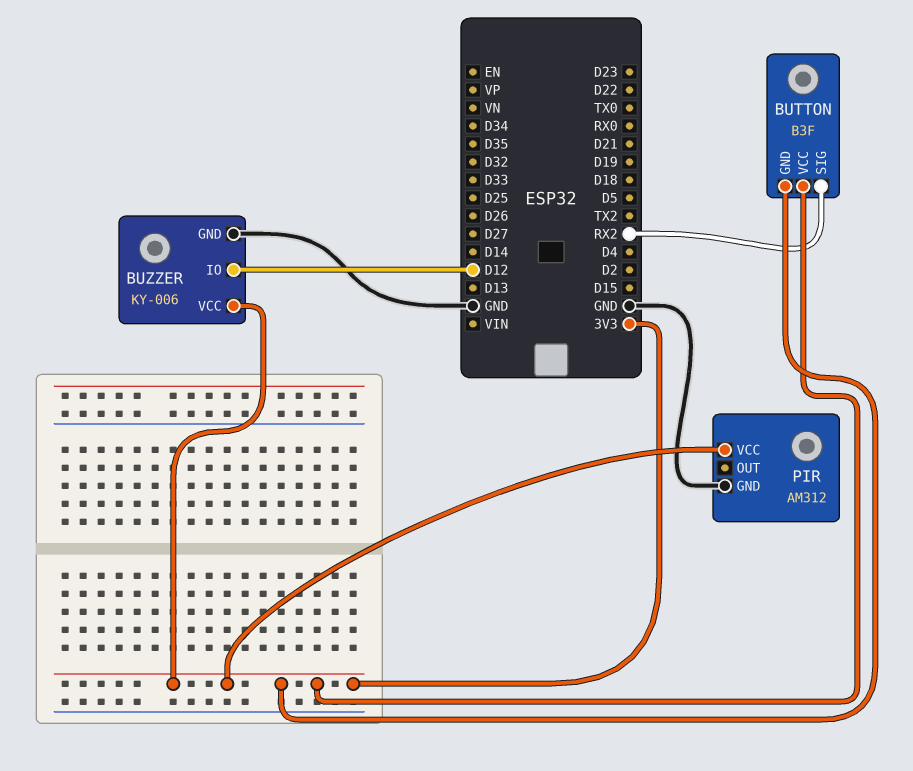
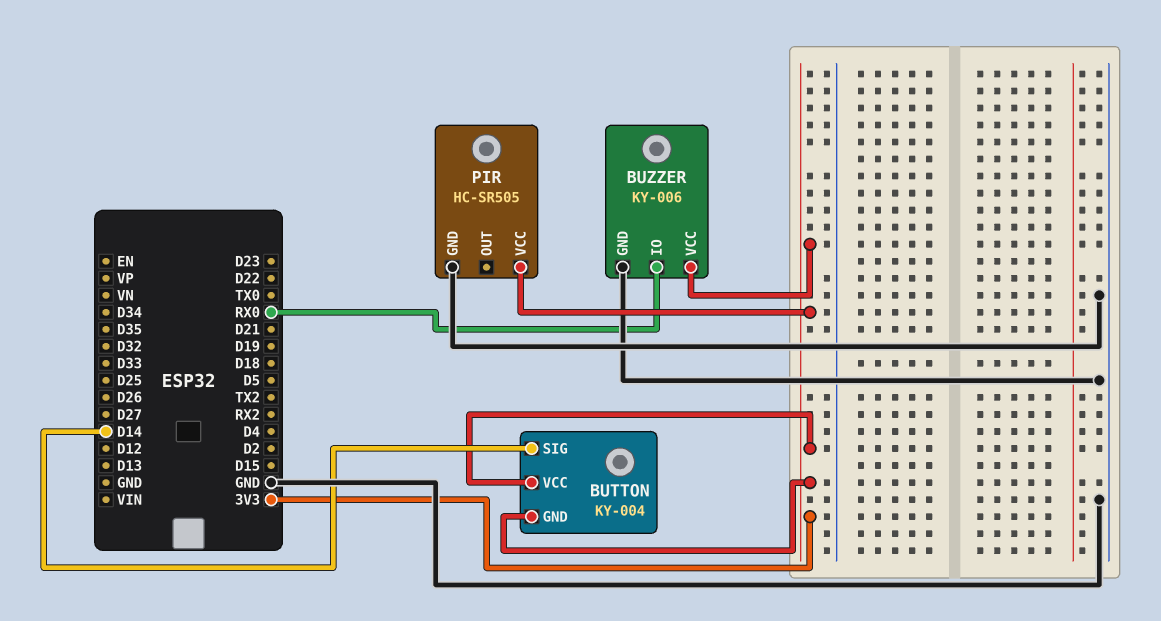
BUTTON: B3F -> KY-004
BUTTON pin SIG: RX2 -> D14
BUZZER pin IO: D12 -> RX0
PIR: AM312 -> HC-SR505

